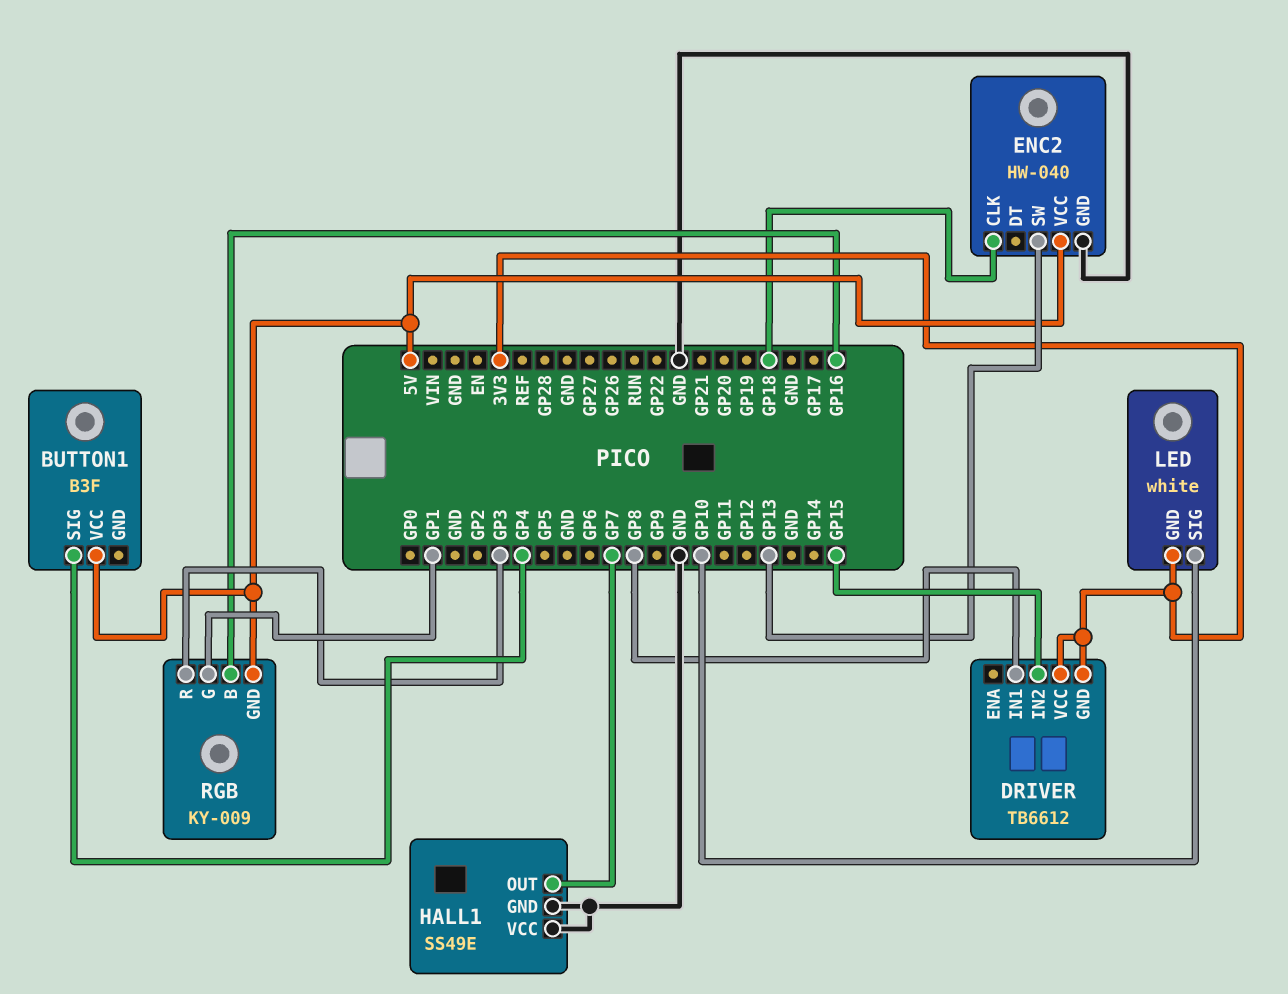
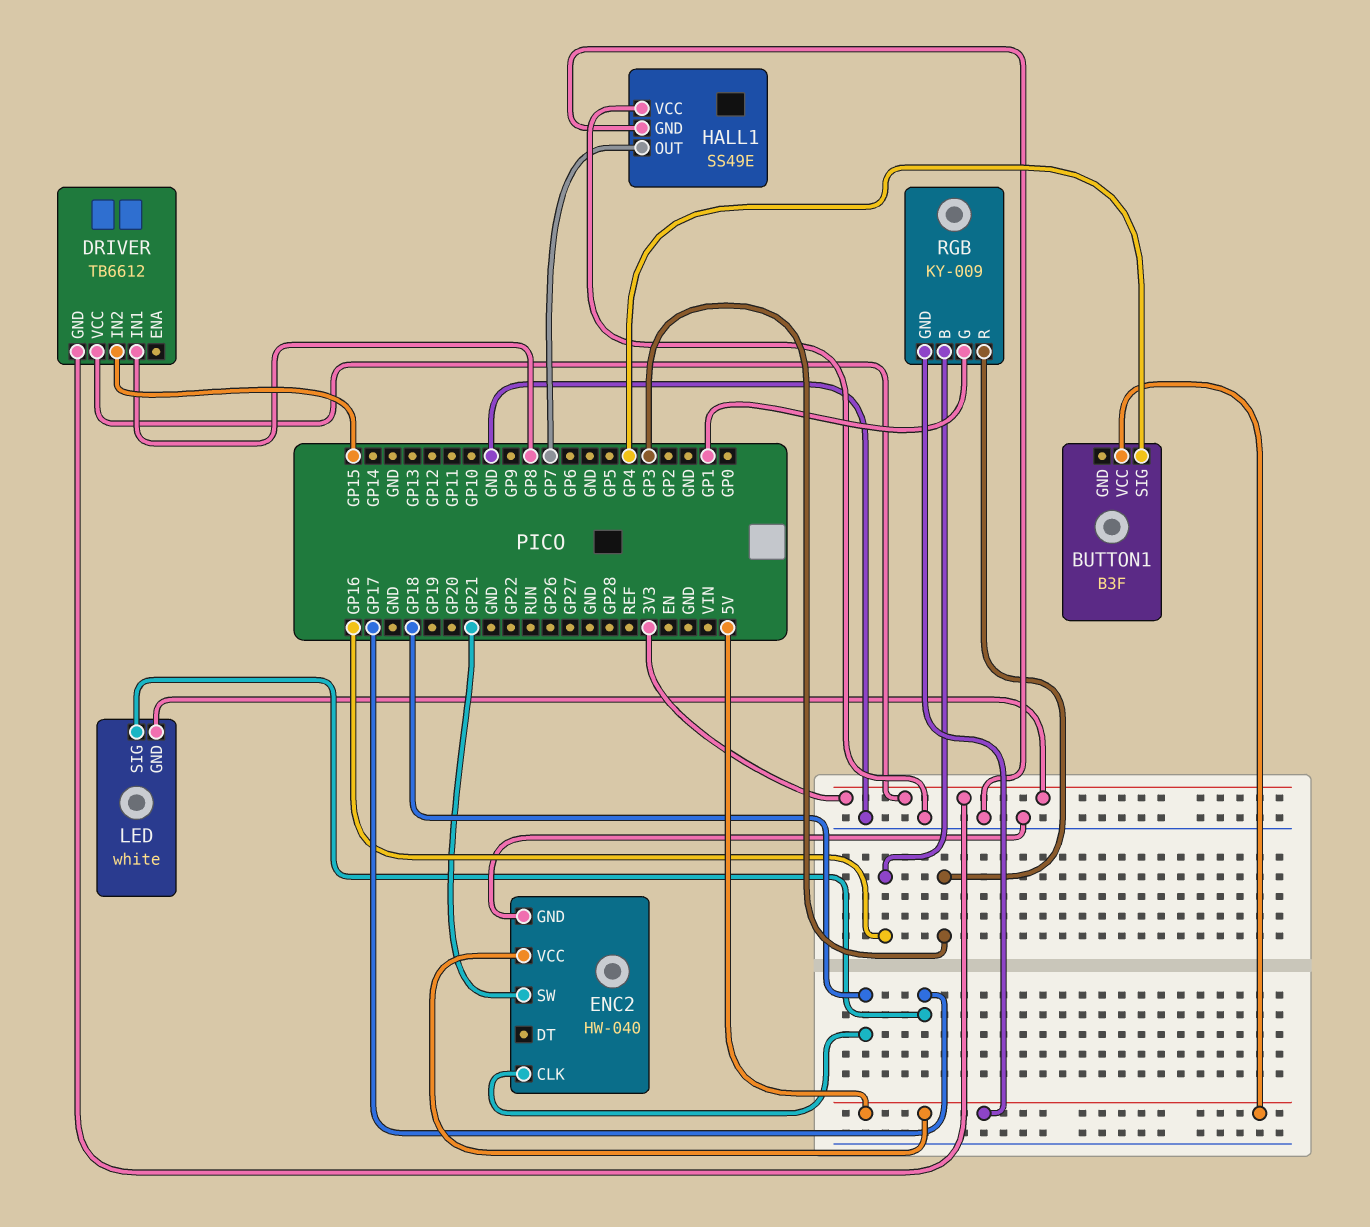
ENC2 pin SW: GP13 -> GP21
LED pin SIG: GP10 -> GP17

